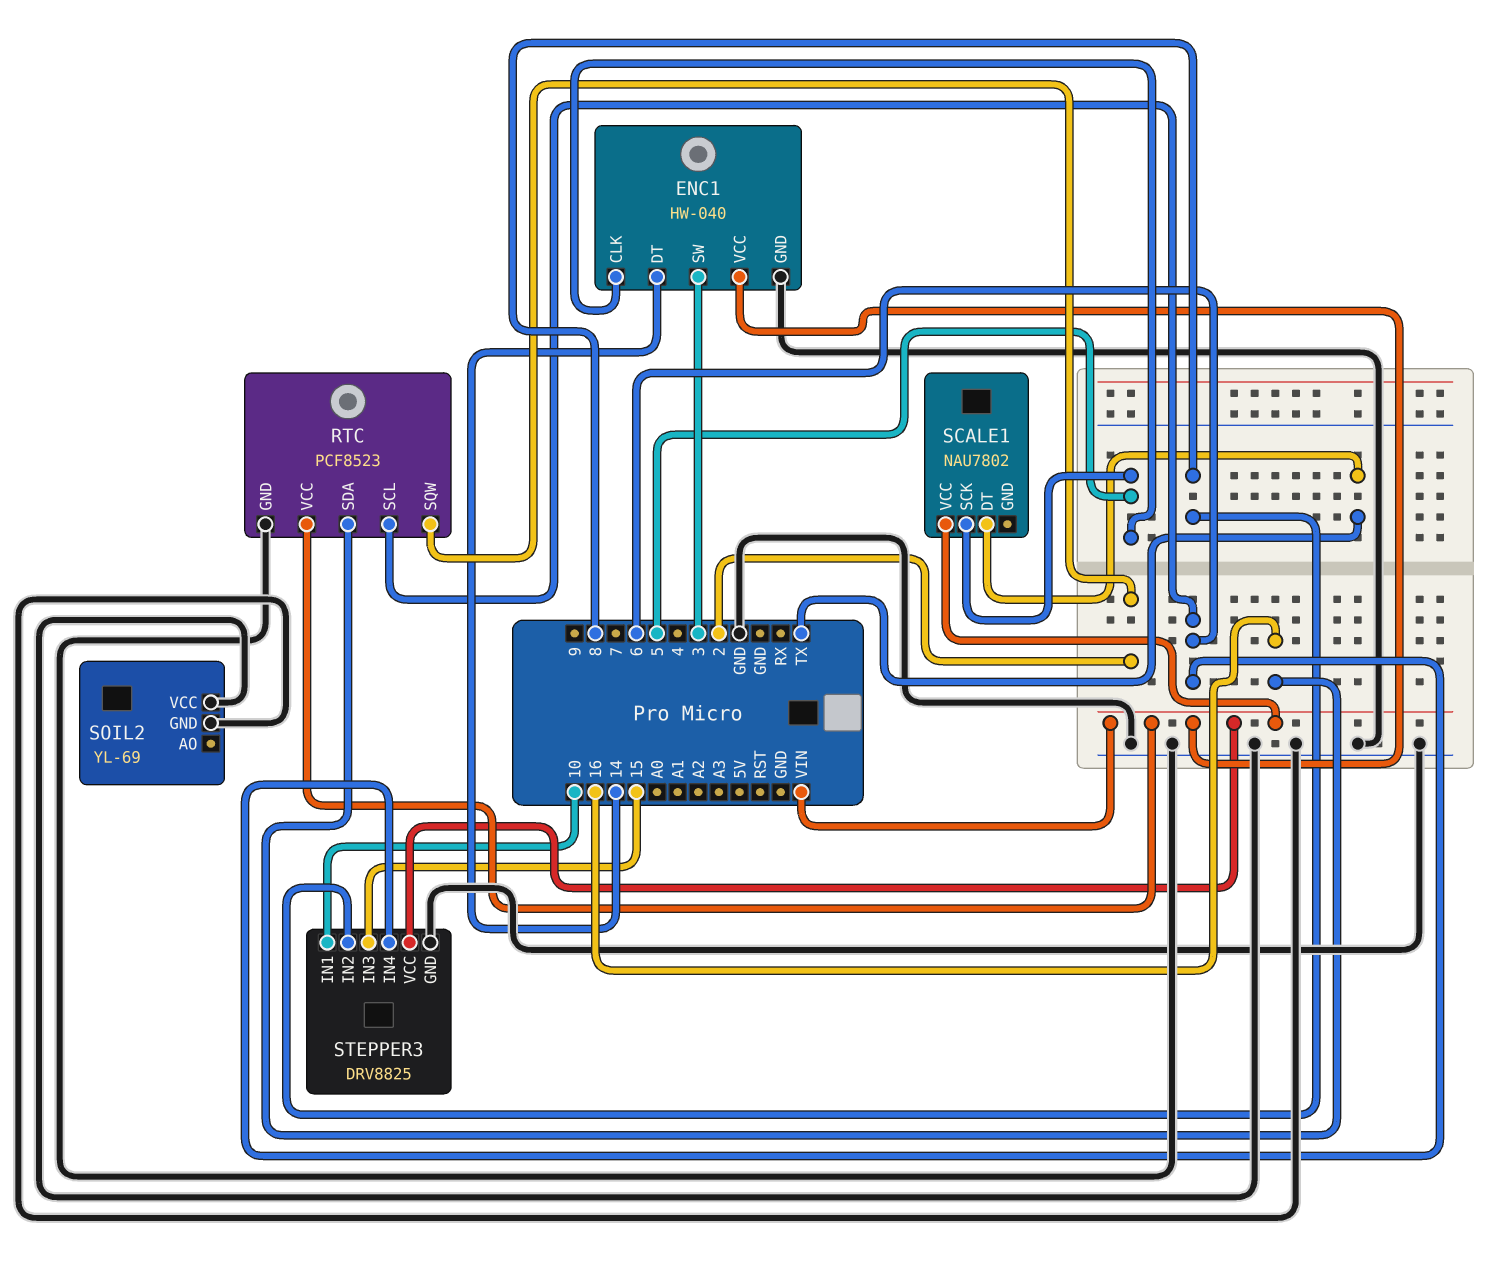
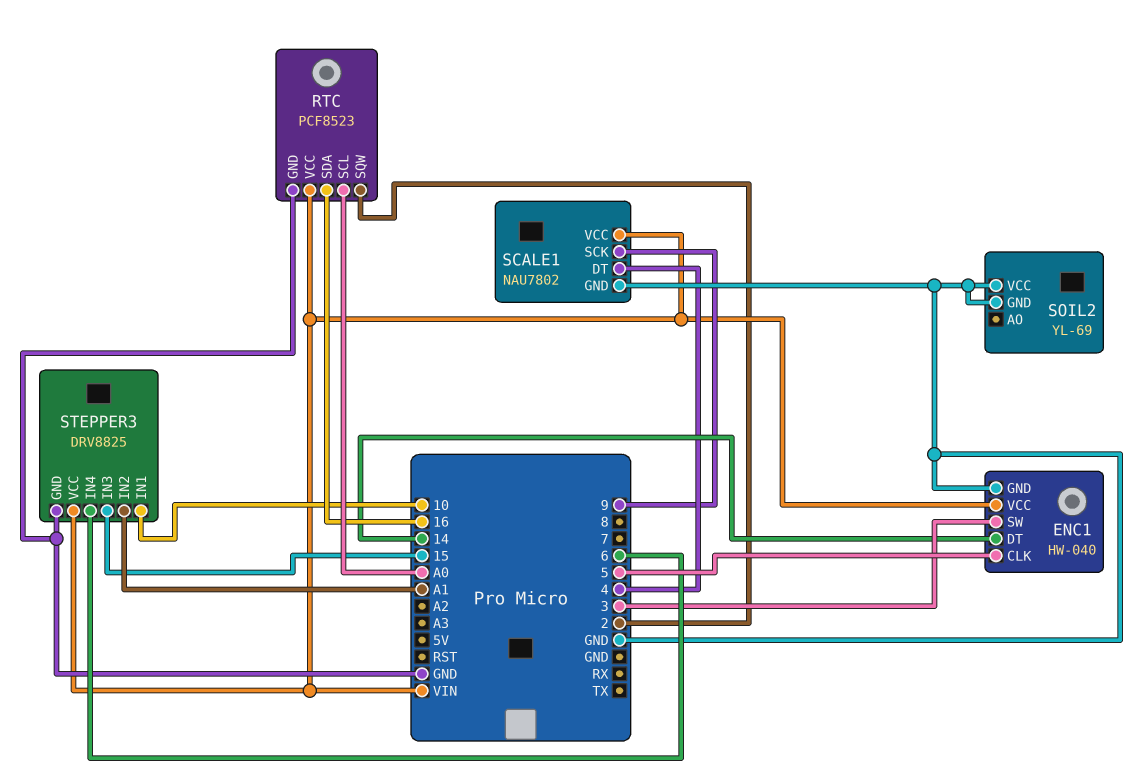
RTC pin SCL: 6 -> A0
SCALE1 pin DT: TX -> 4
SCALE1 pin GND: none -> GND
SCALE1 pin SCK: 5 -> 9
STEPPER3 pin IN2: 8 -> A1

